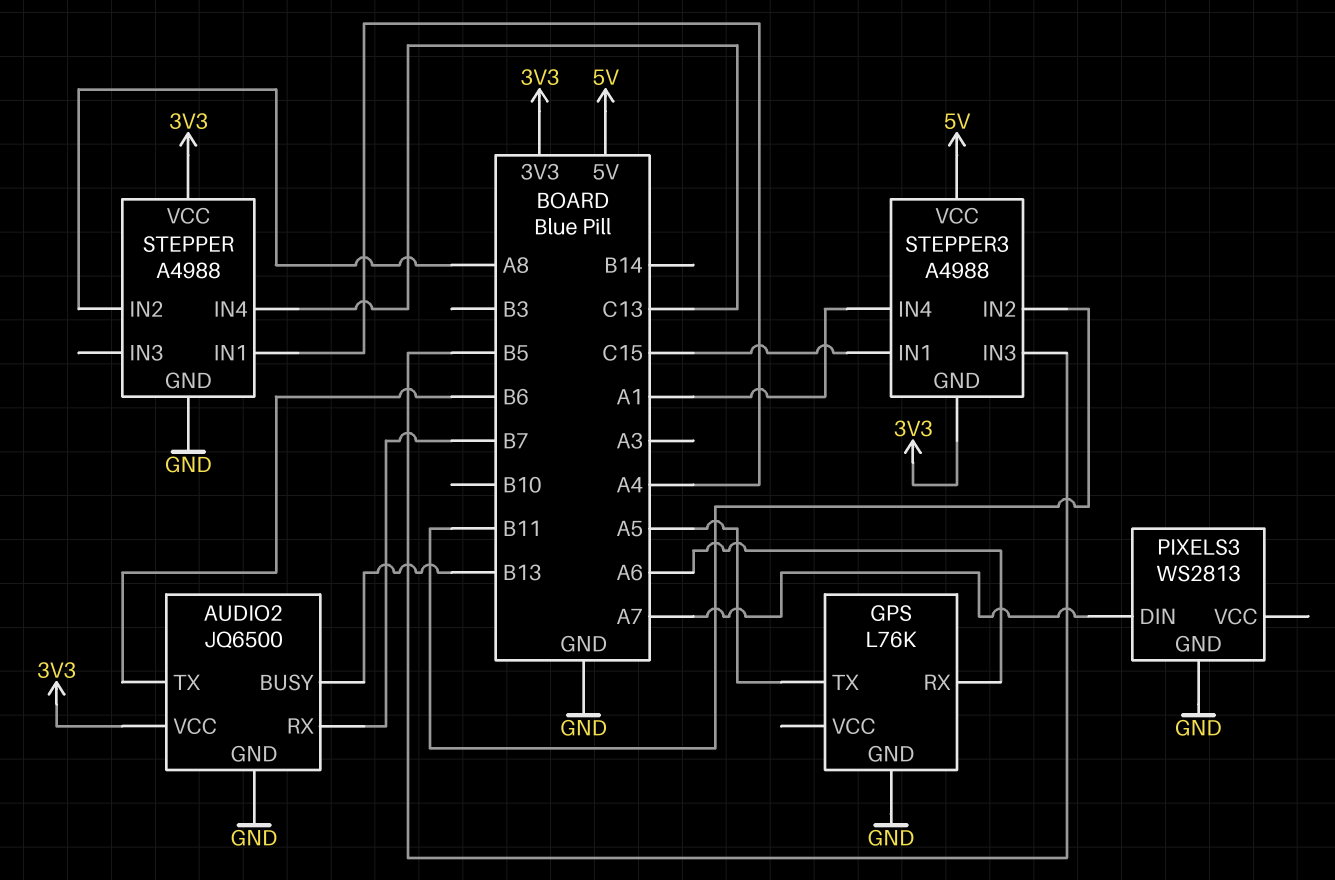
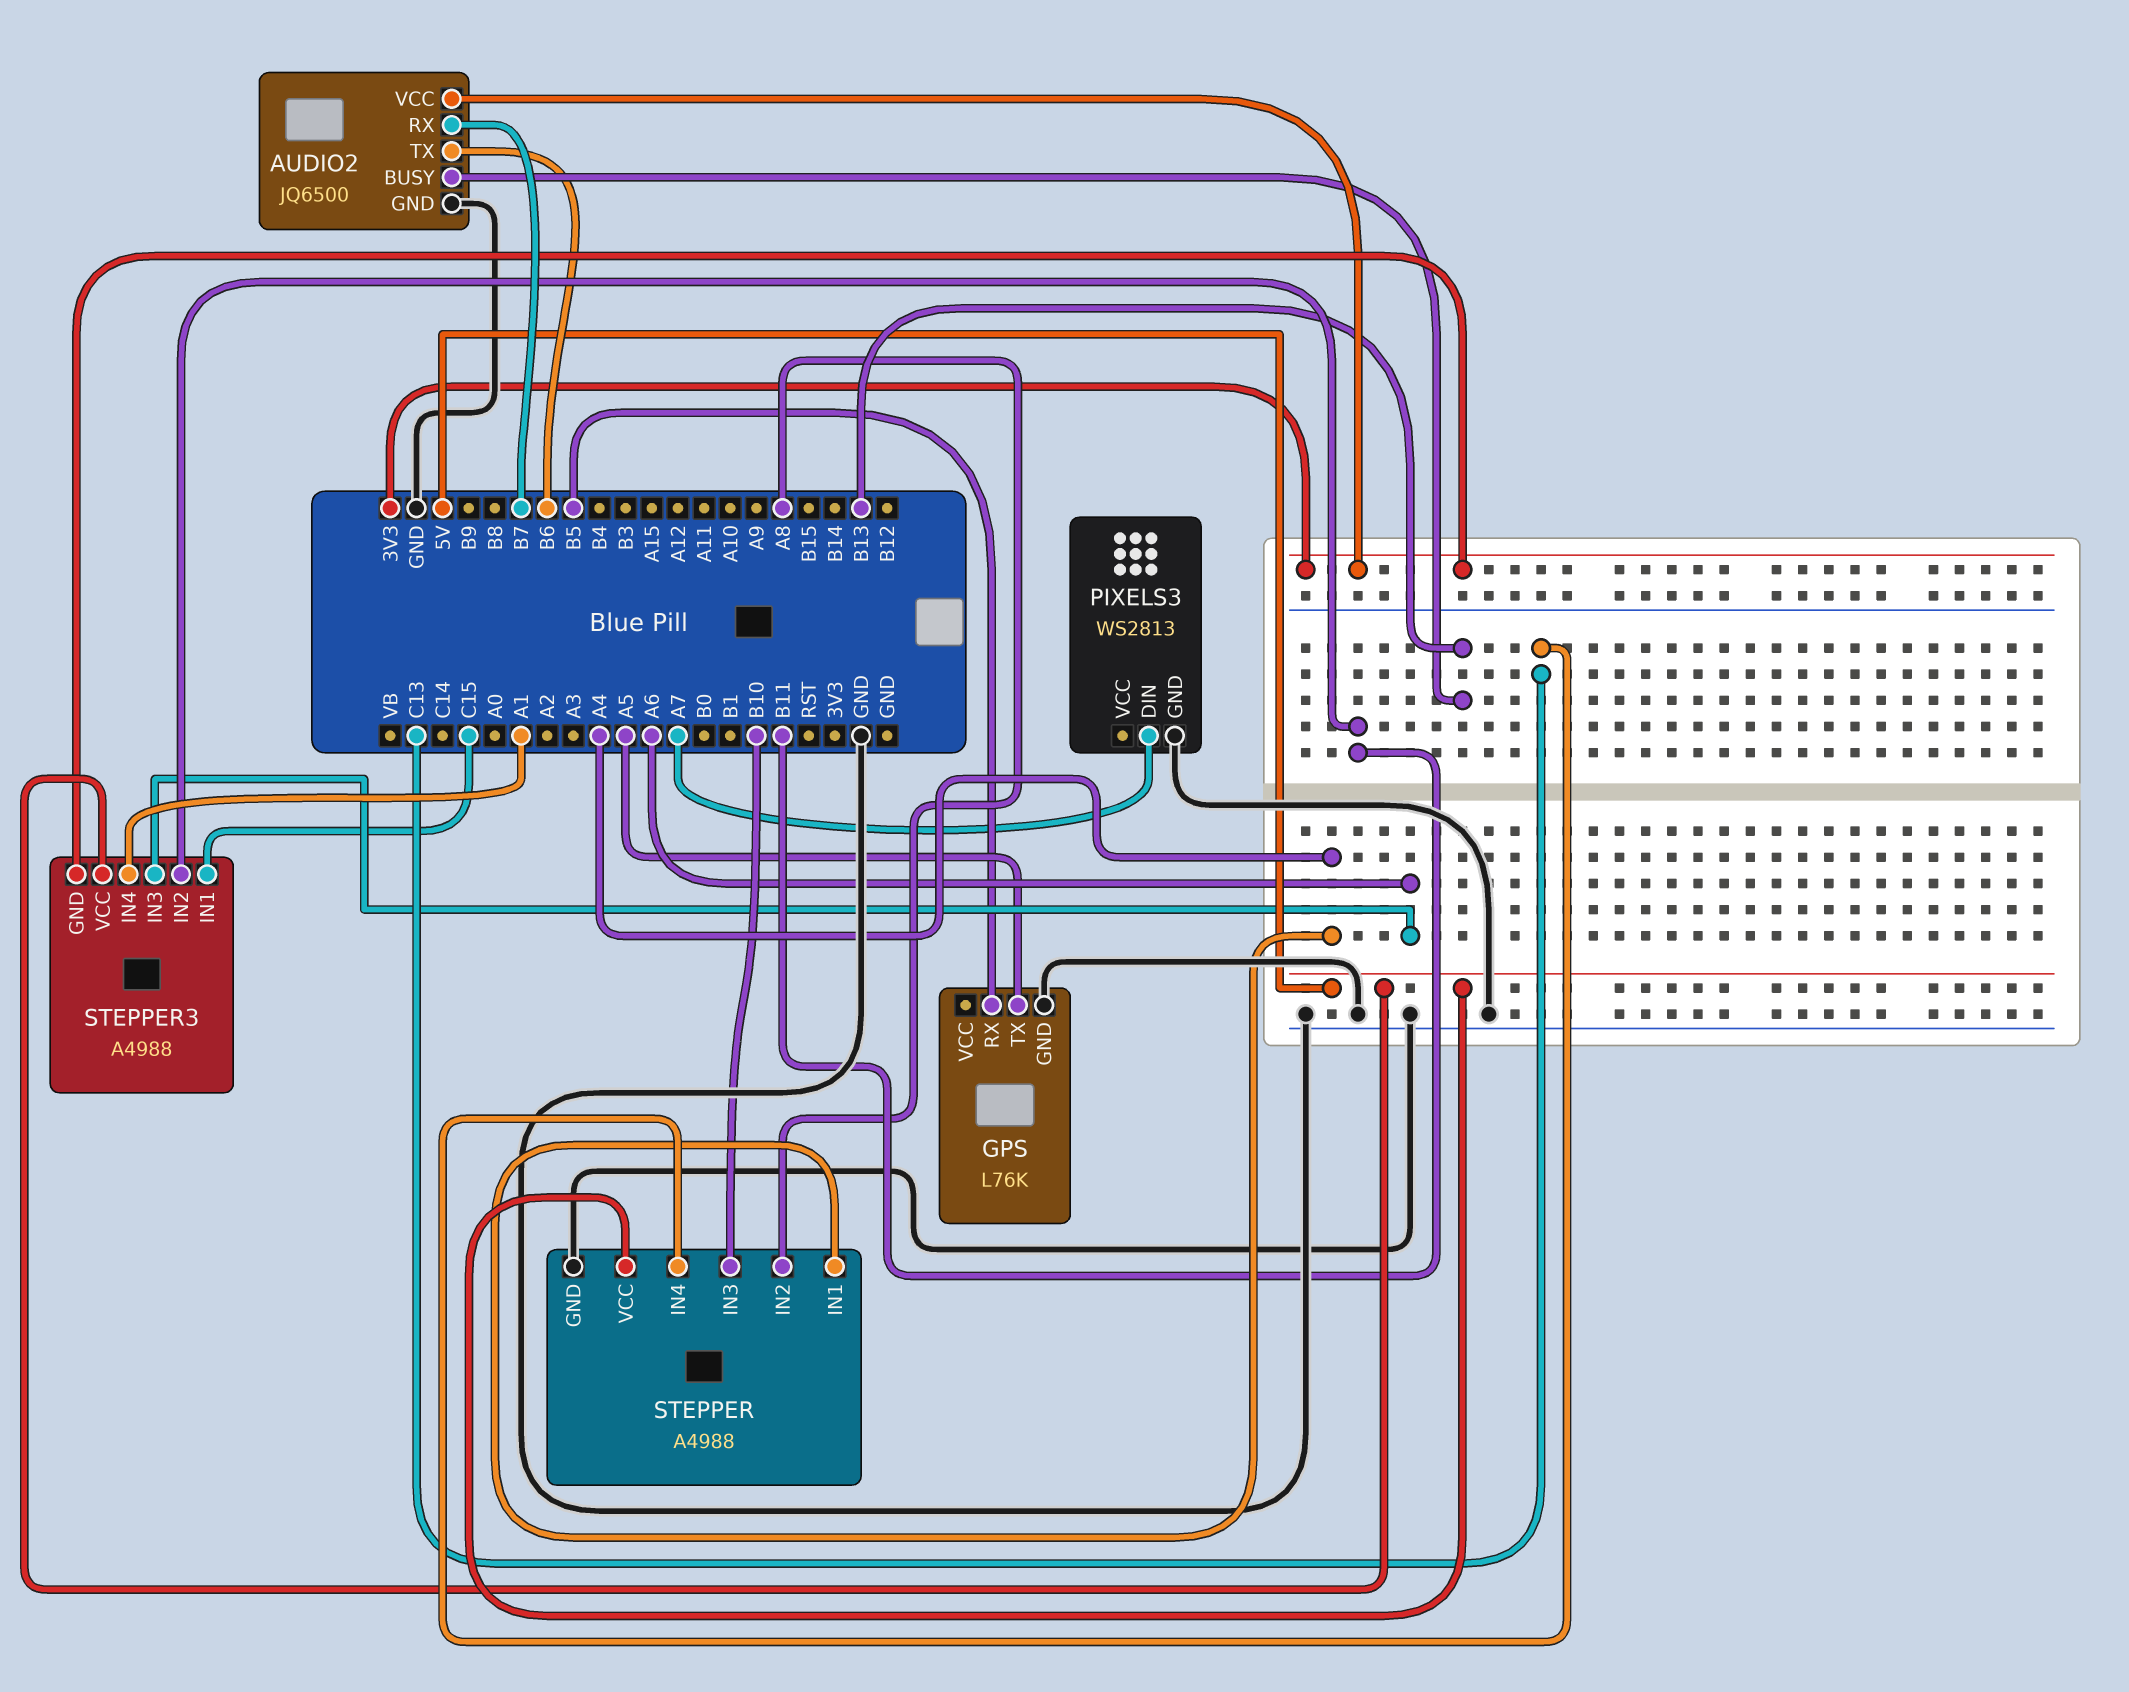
GPS pin RX: A6 -> B5
STEPPER pin IN3: none -> B10
STEPPER pin VCC: 3V3 -> 5V
STEPPER3 pin IN3: B5 -> A6

